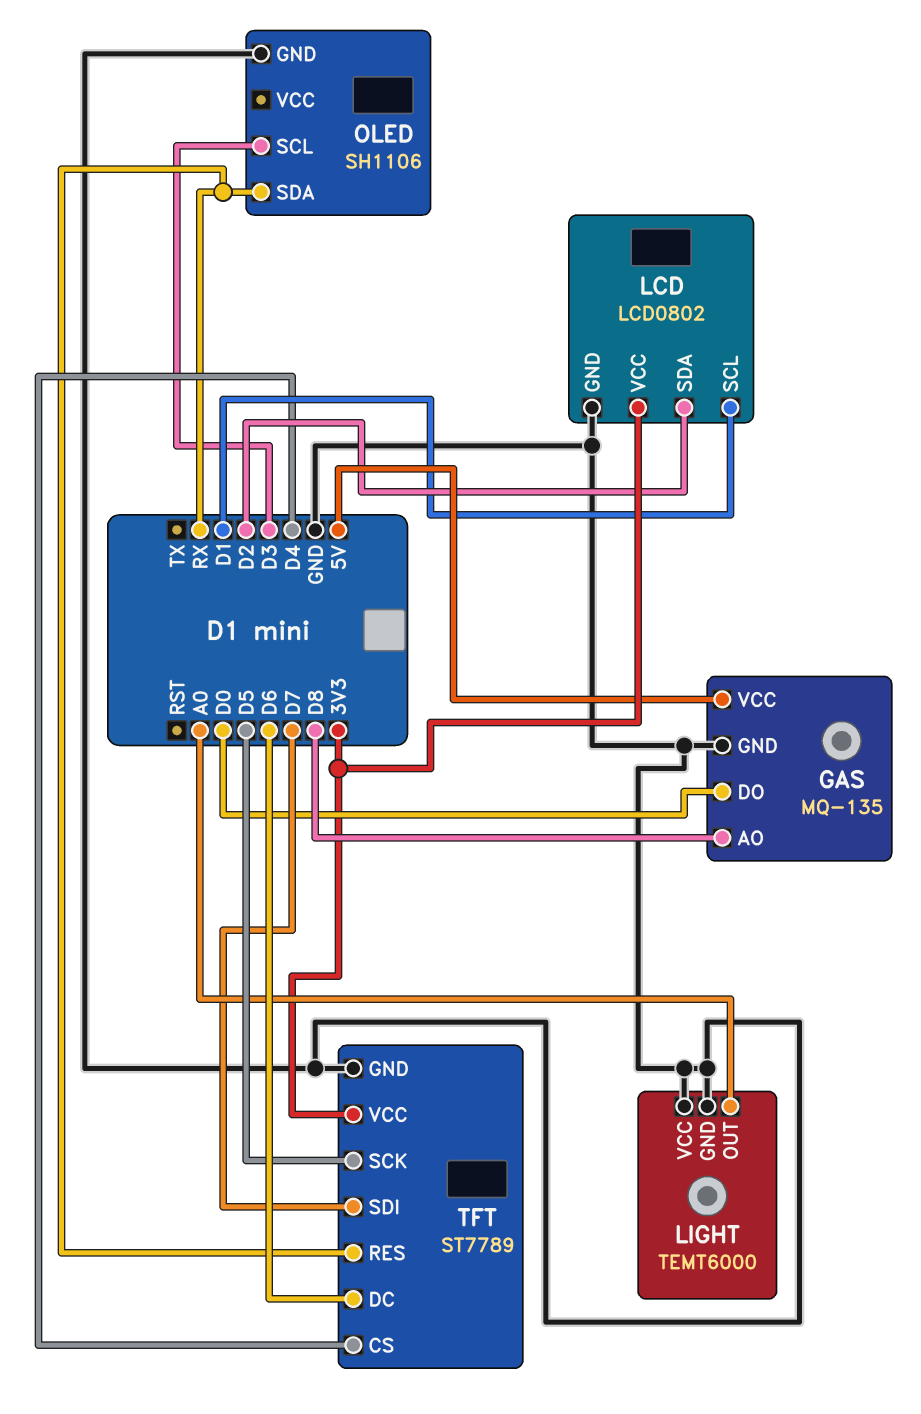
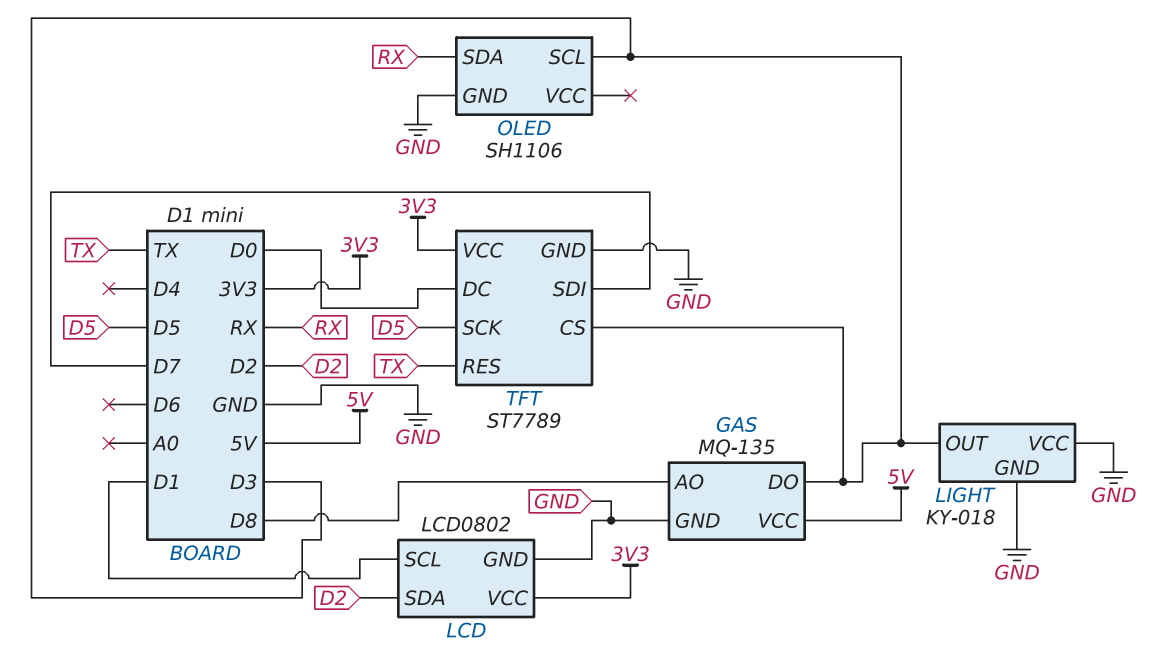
GAS pin DO: D0 -> D3
LIGHT: TEMT6000 -> KY-018
LIGHT pin OUT: A0 -> D3
TFT pin CS: D4 -> D3
TFT pin DC: D6 -> D0
TFT pin RES: RX -> TX

